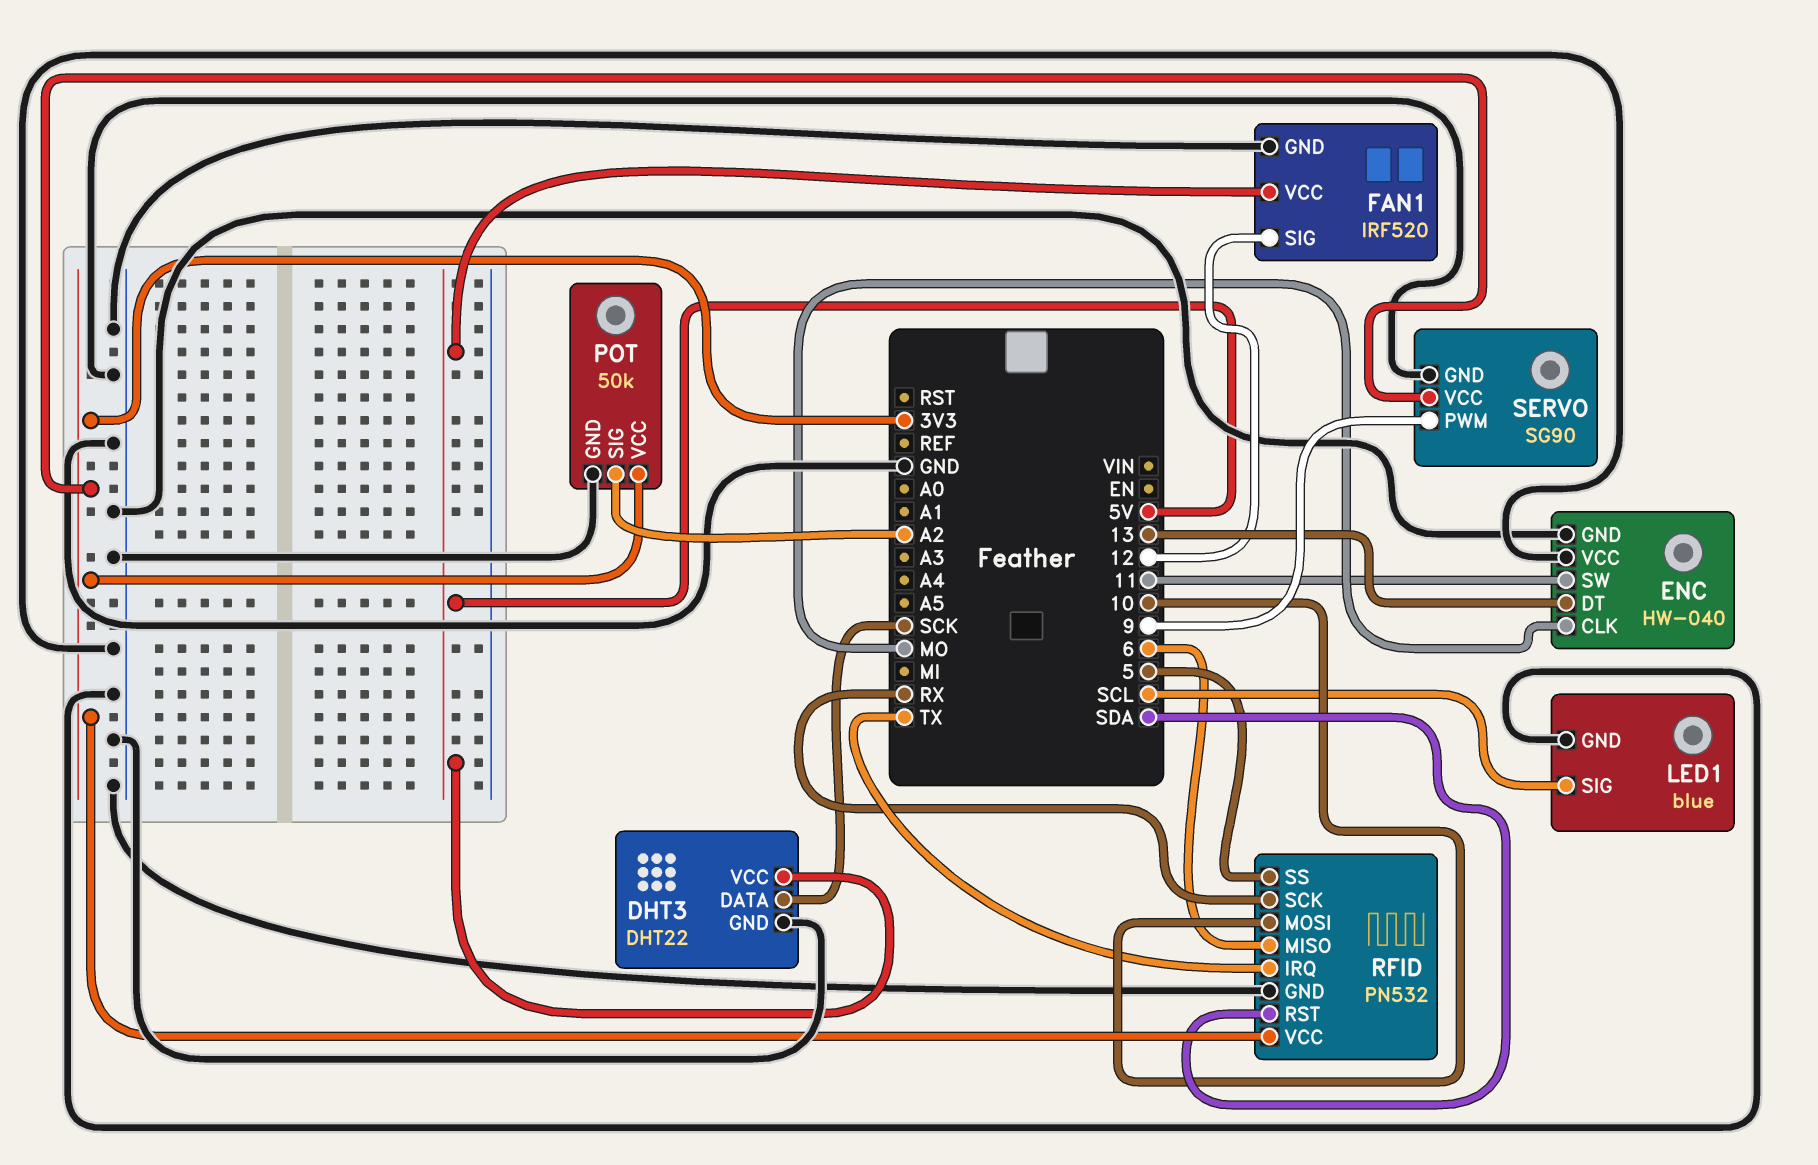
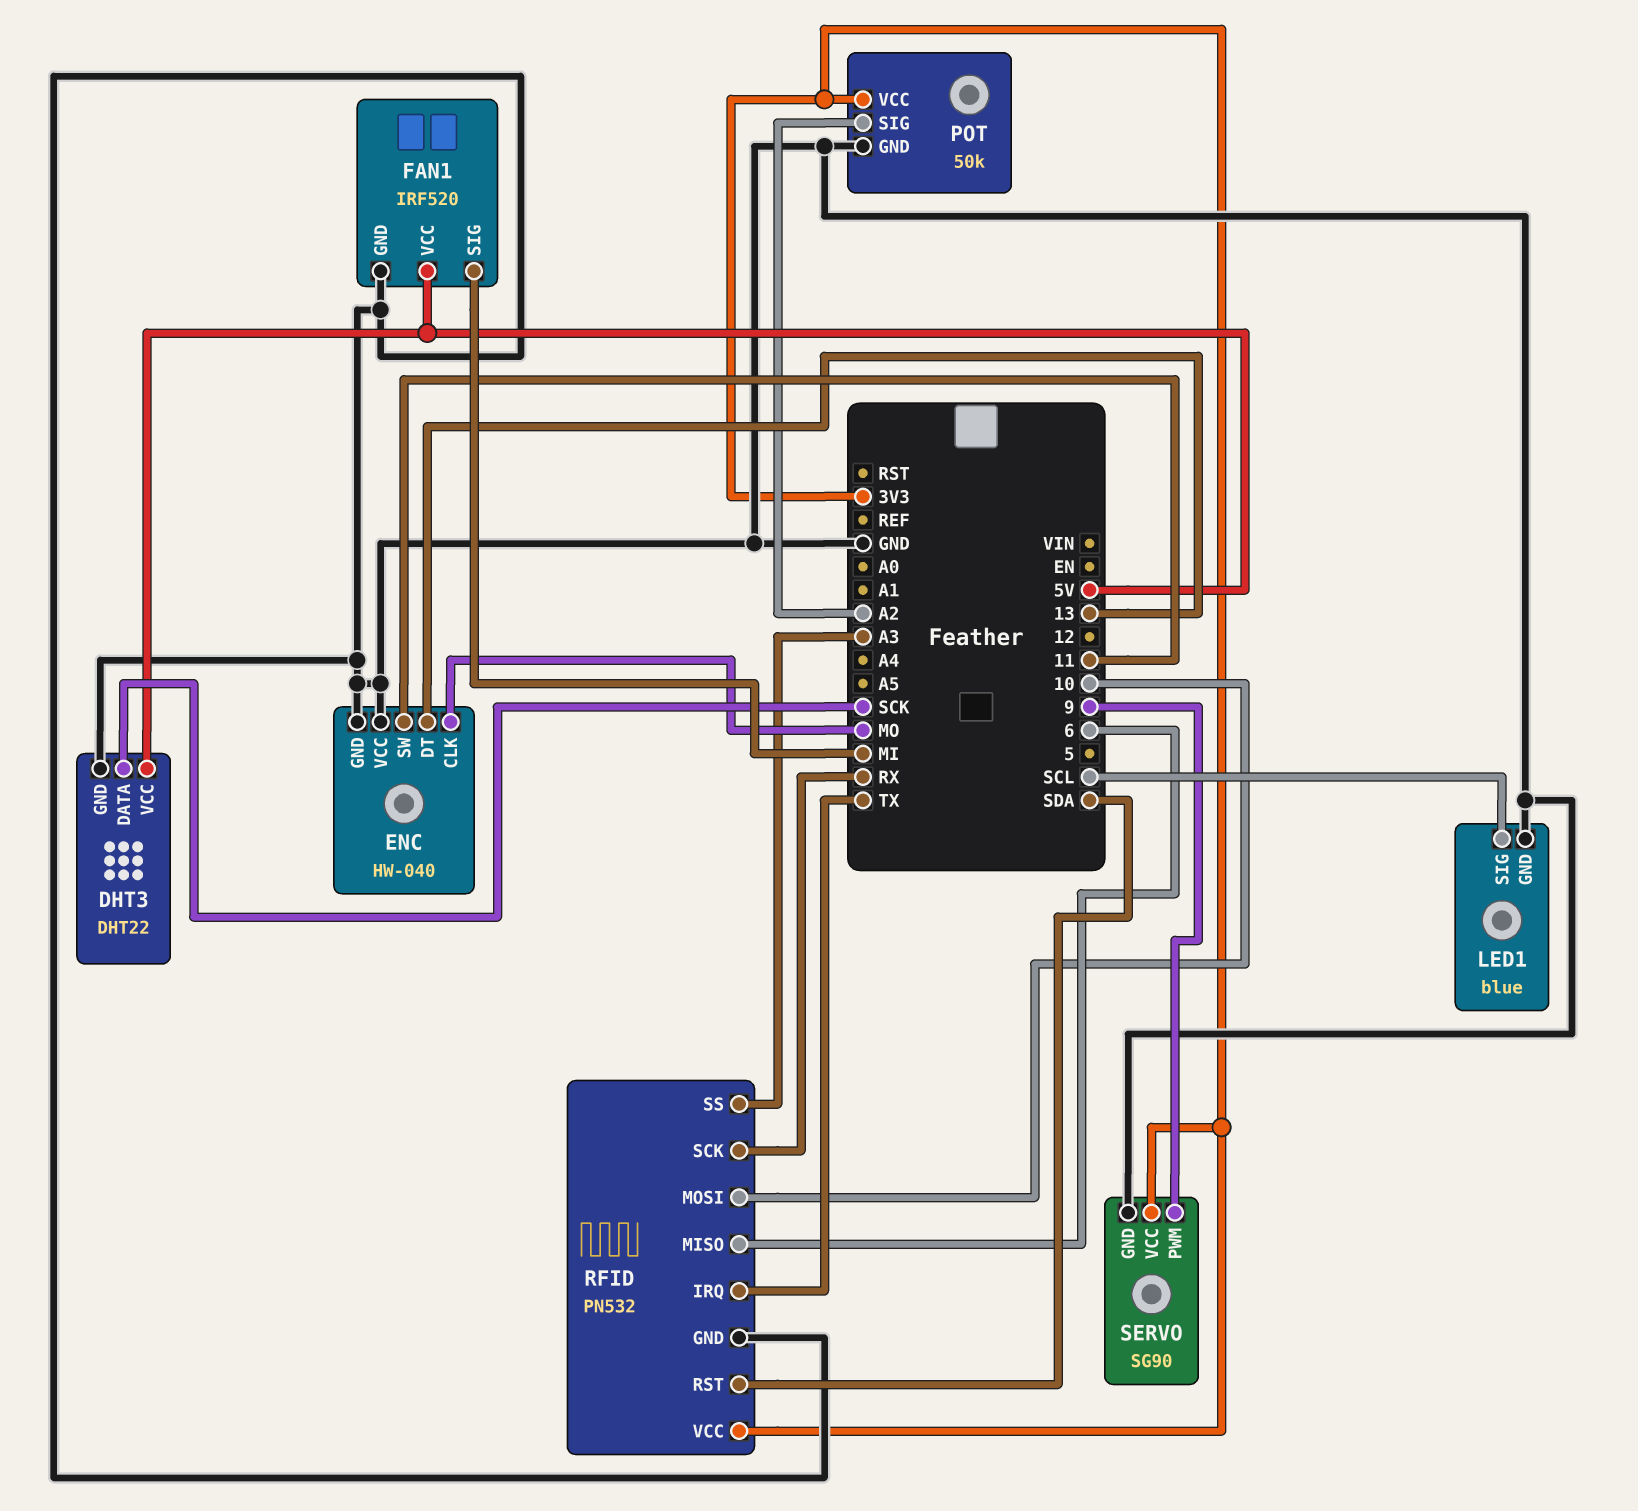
FAN1 pin SIG: 12 -> MI
RFID pin SS: 5 -> A3

